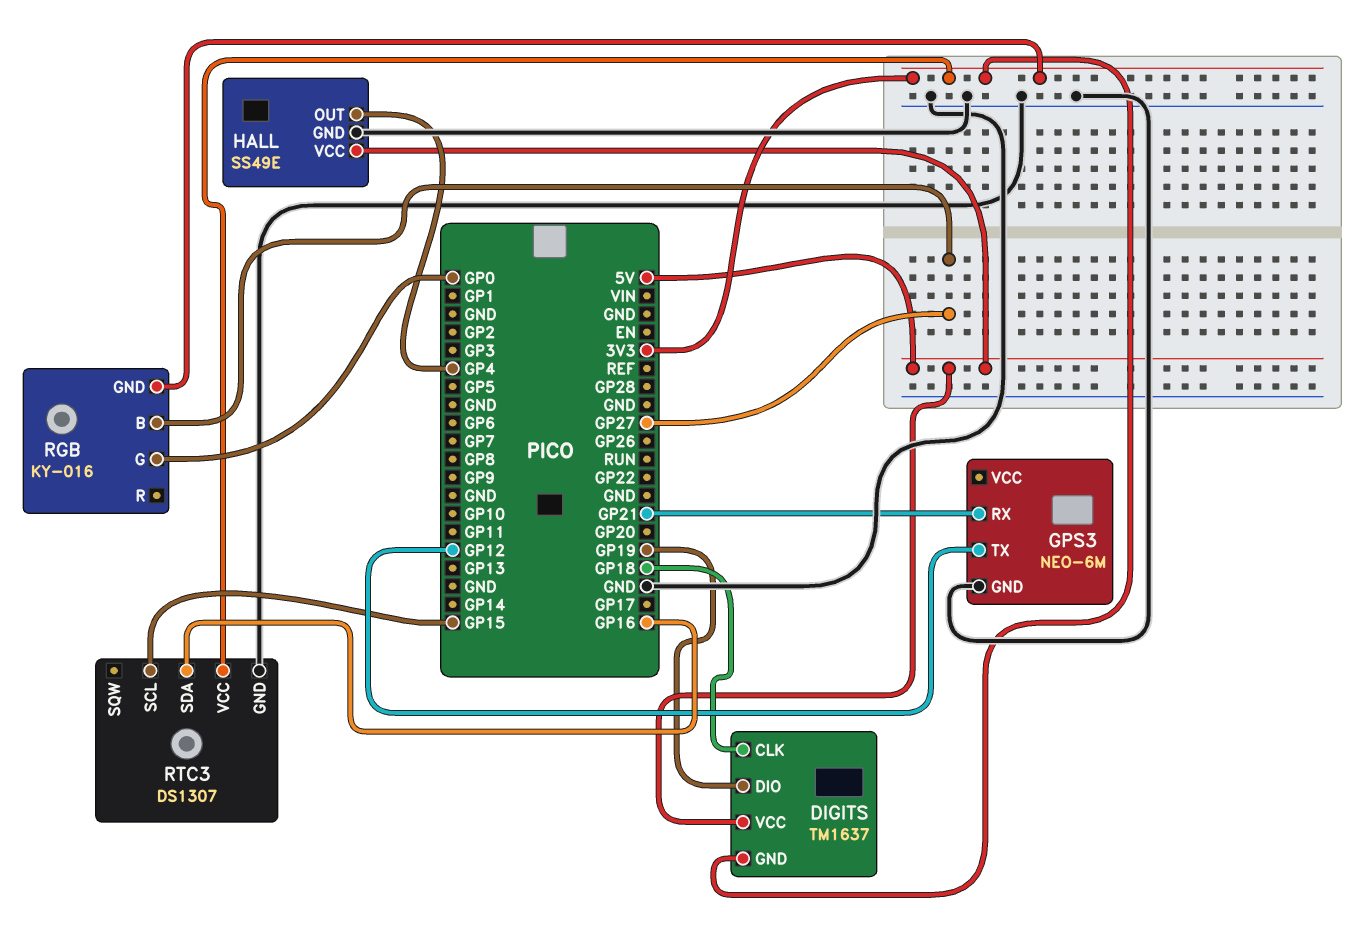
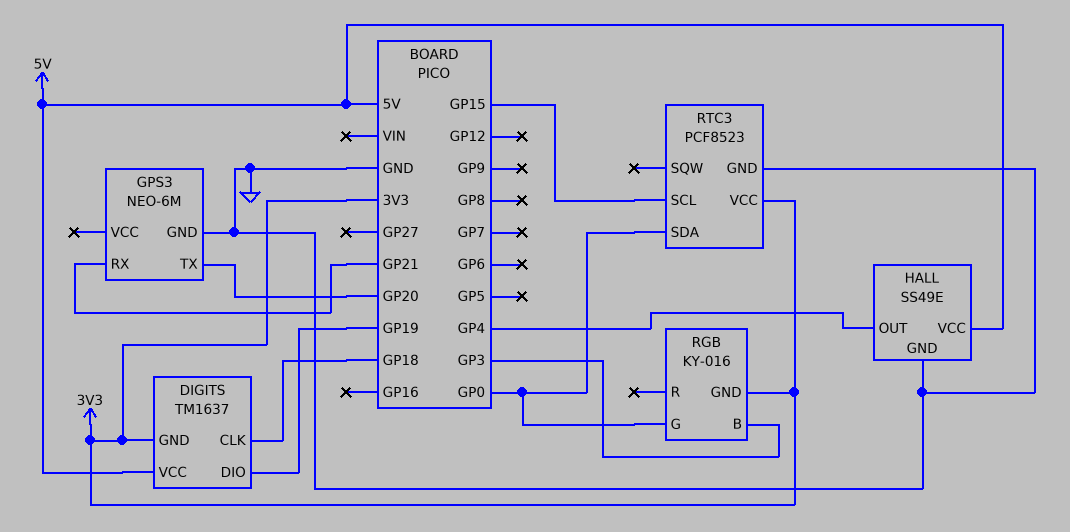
GPS3 pin TX: GP12 -> GP20
RGB pin B: GP27 -> GP3
RTC3: DS1307 -> PCF8523
RTC3 pin SDA: GP16 -> GP0

